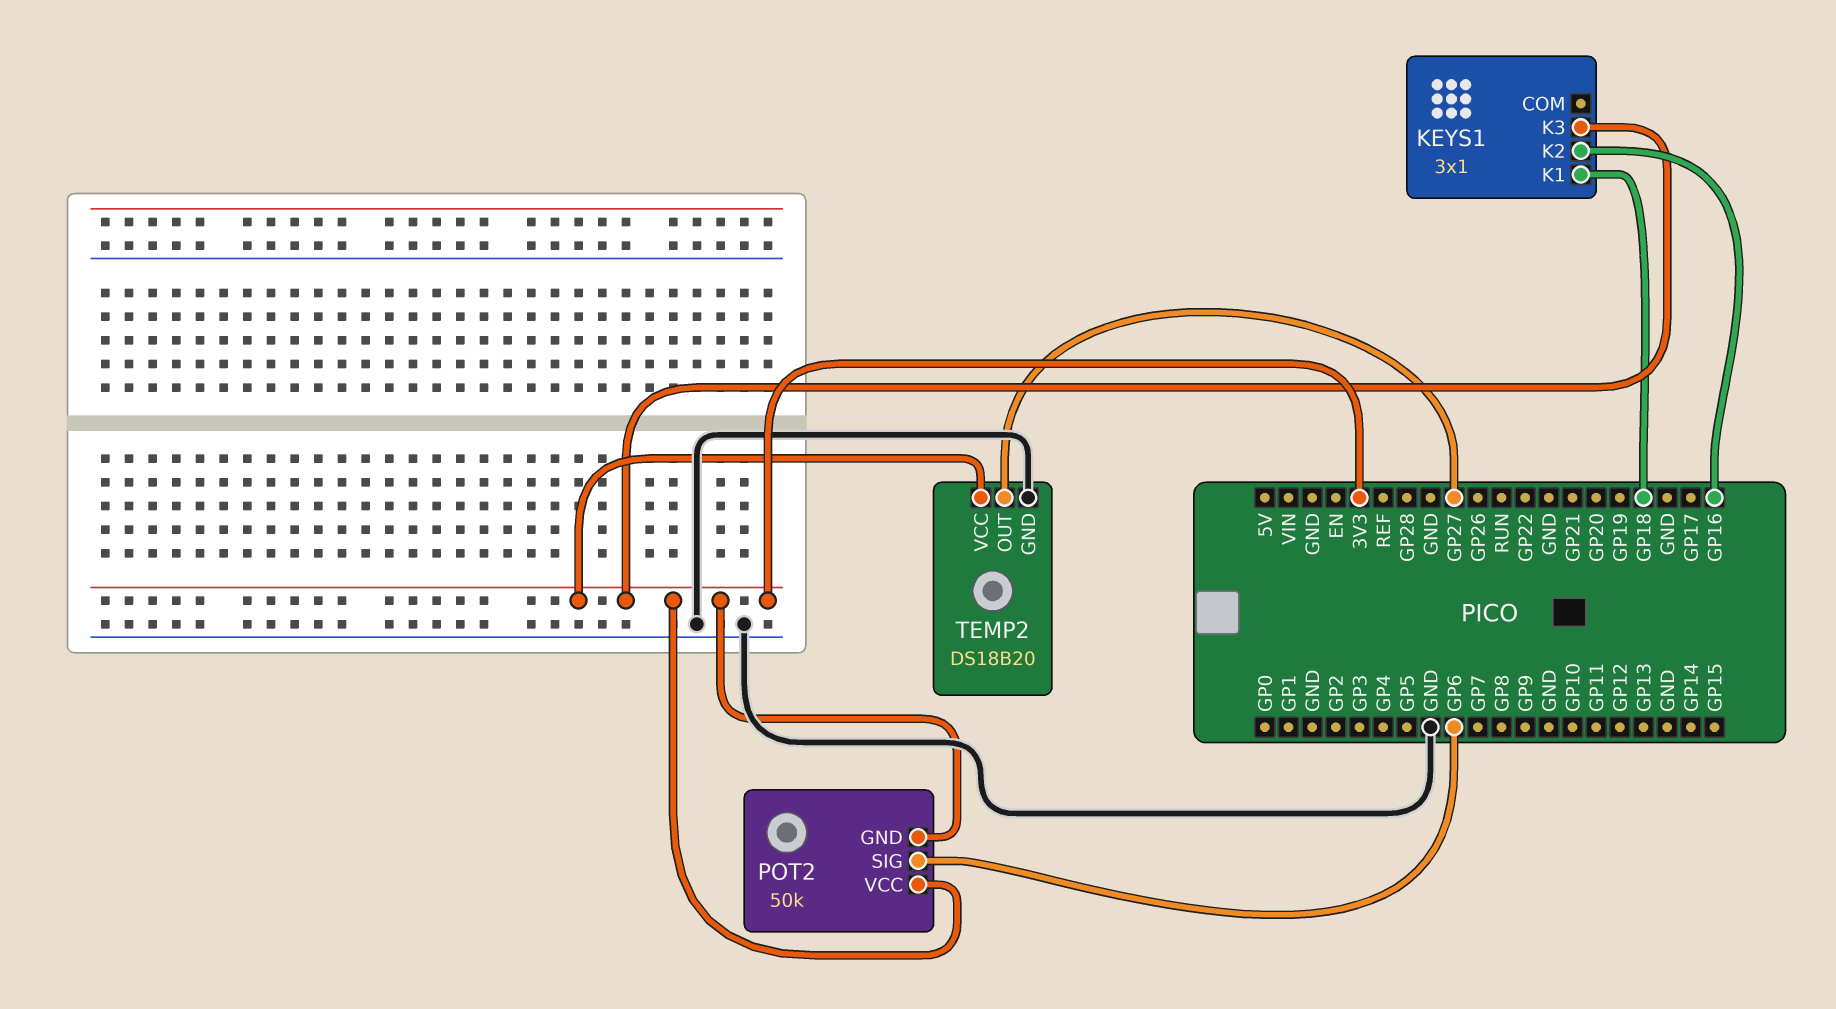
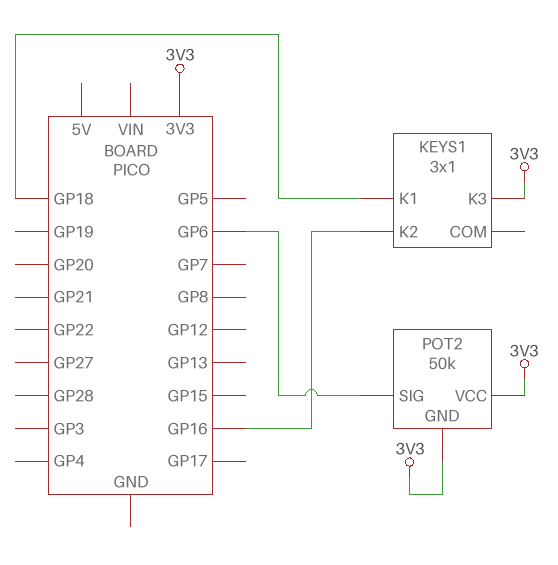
TEMP2: DS18B20 -> none
TEMP2 pin GND: GND -> none
TEMP2 pin OUT: GP27 -> none
TEMP2 pin VCC: 3V3 -> none

